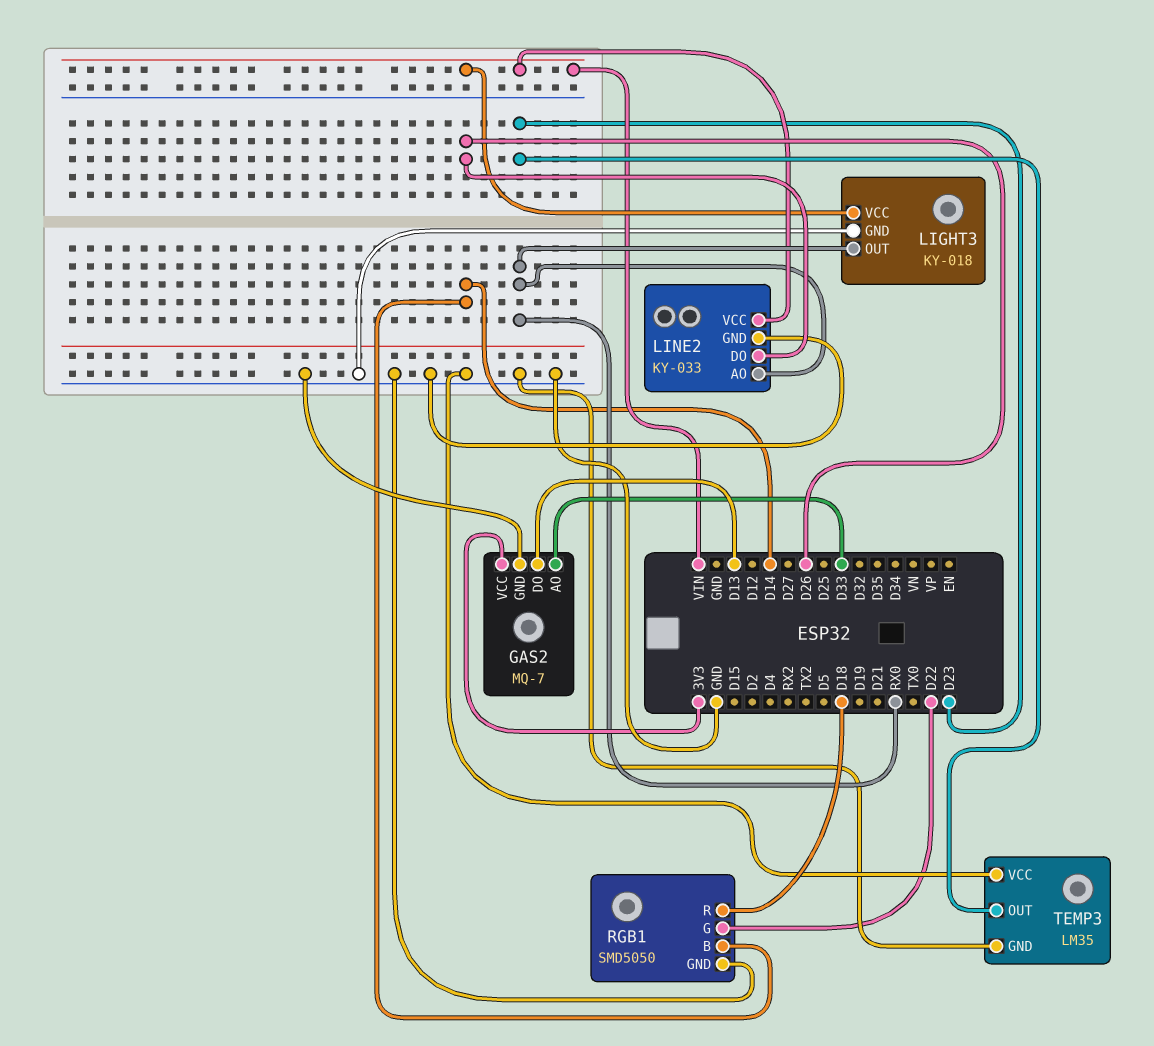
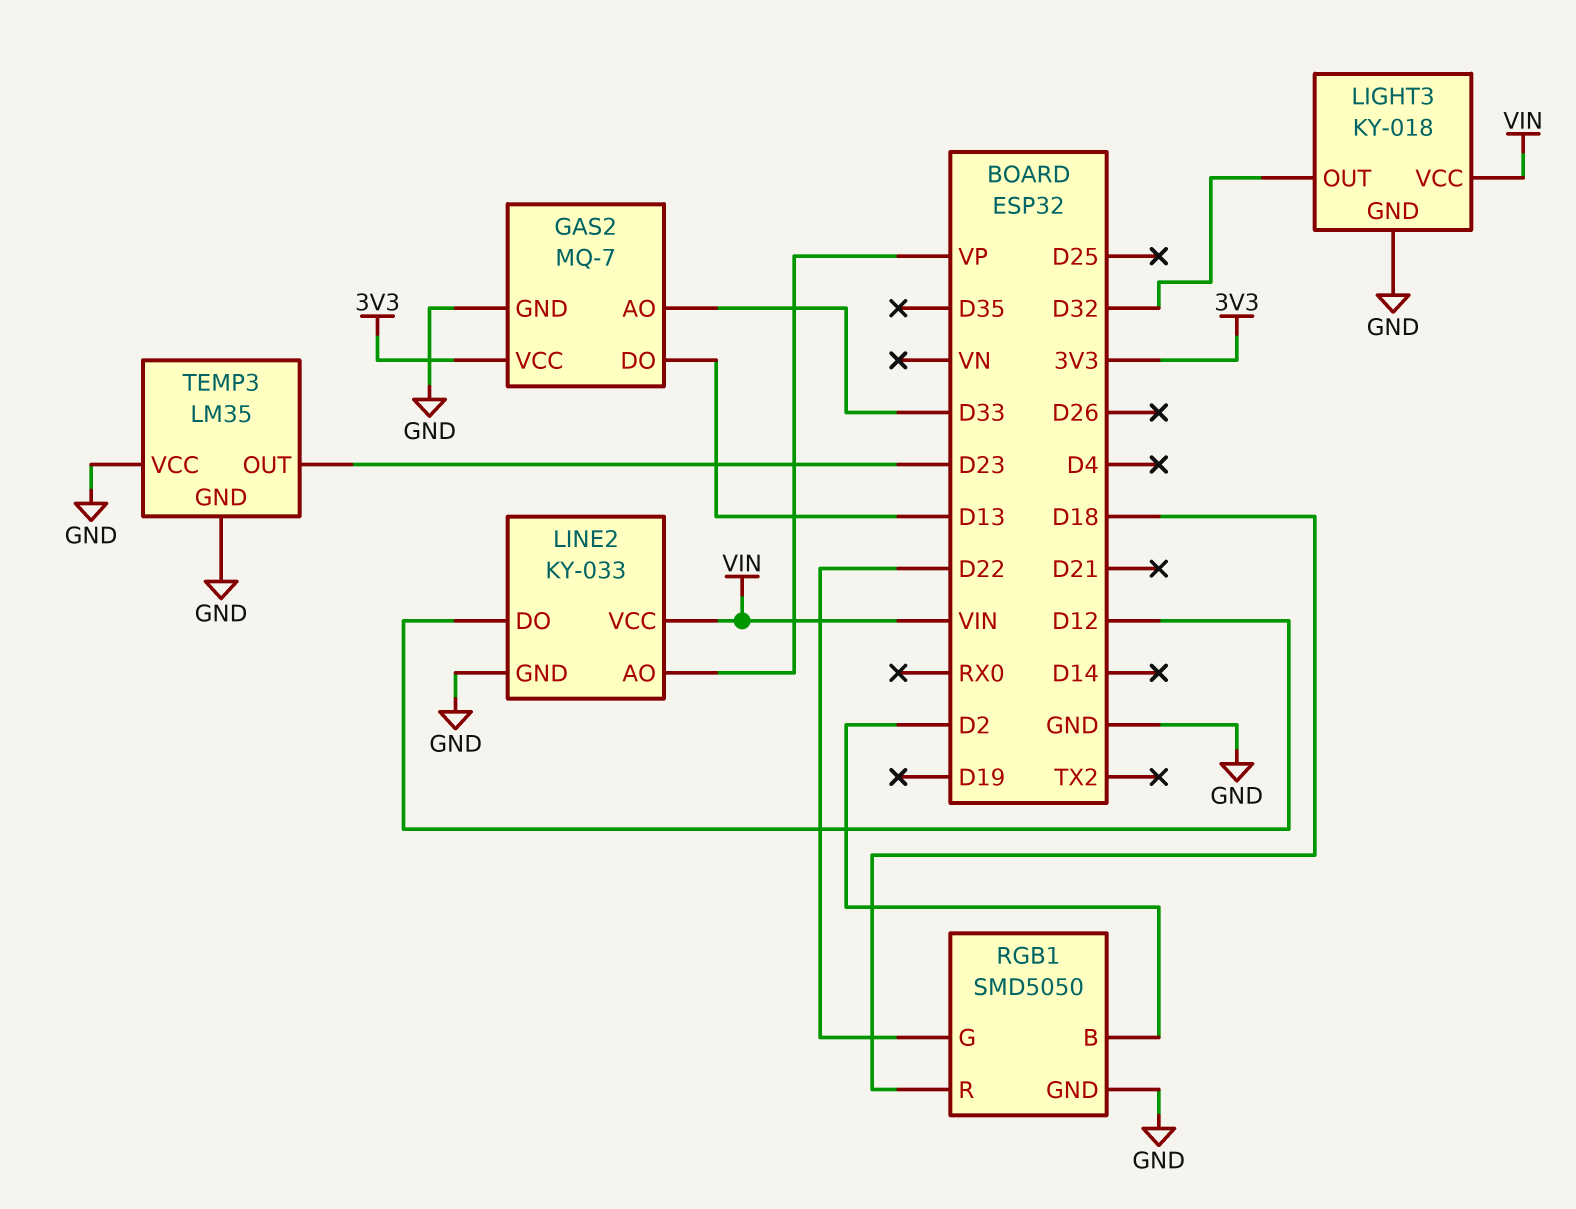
LIGHT3 pin OUT: RX0 -> D32
LINE2 pin AO: RX0 -> VP
LINE2 pin DO: D26 -> D12
RGB1 pin B: D14 -> D2

